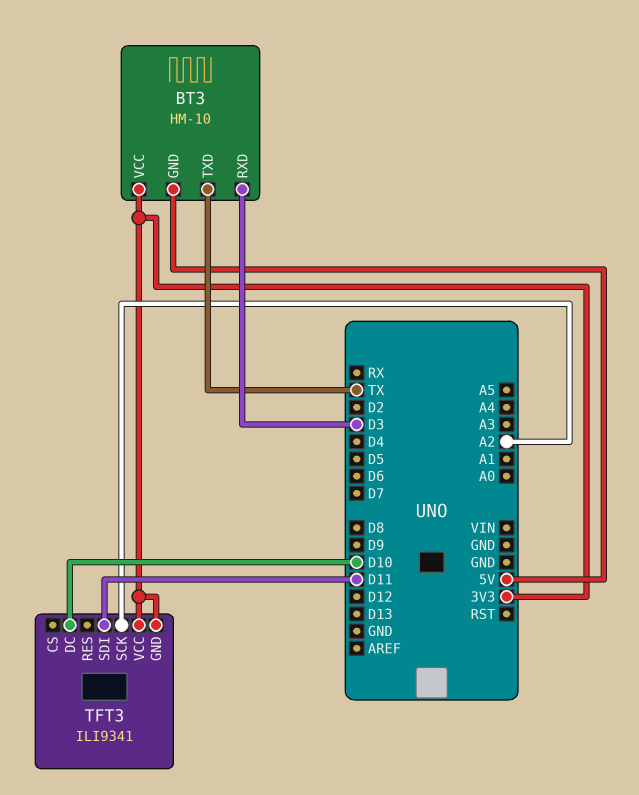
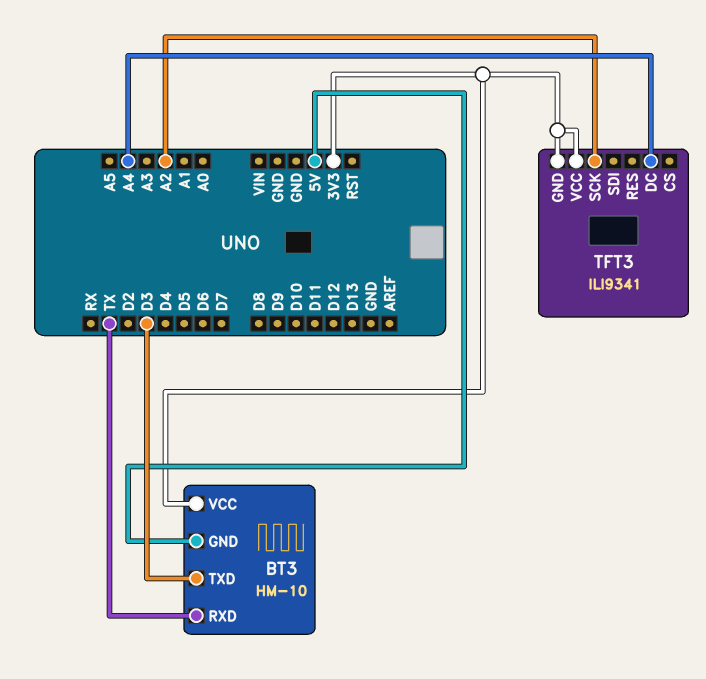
BT3 pin RXD: D3 -> TX
BT3 pin TXD: TX -> D3
TFT3 pin DC: D10 -> A4
TFT3 pin SDI: D11 -> none

